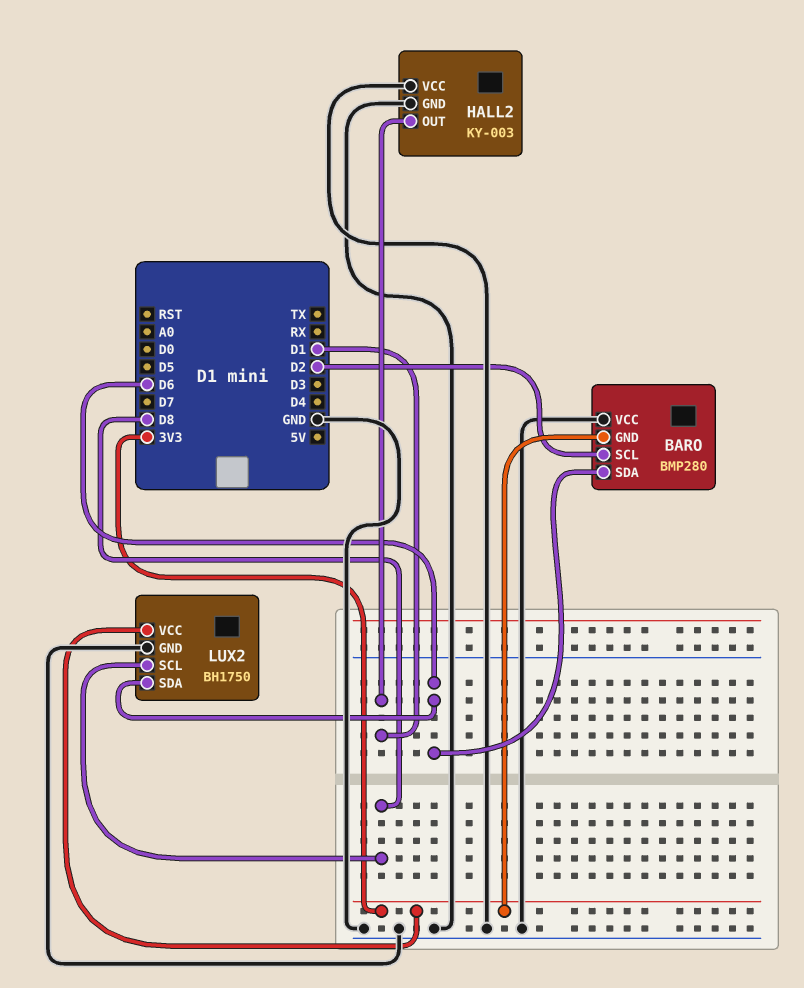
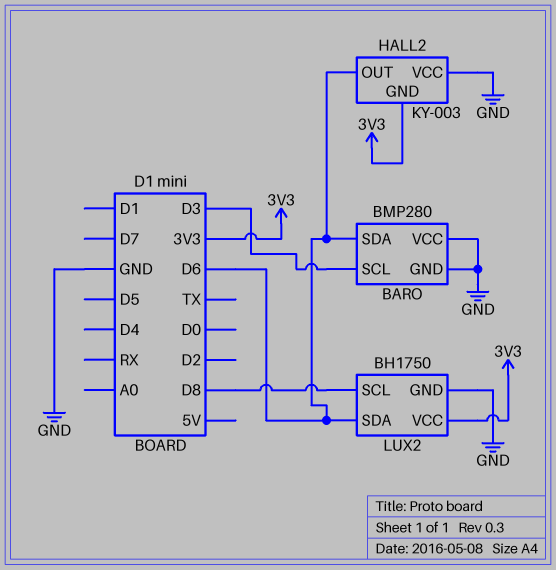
BARO pin GND: 3V3 -> GND
BARO pin SCL: D2 -> D3
HALL2 pin GND: GND -> 3V3
HALL2 pin OUT: D1 -> D6

